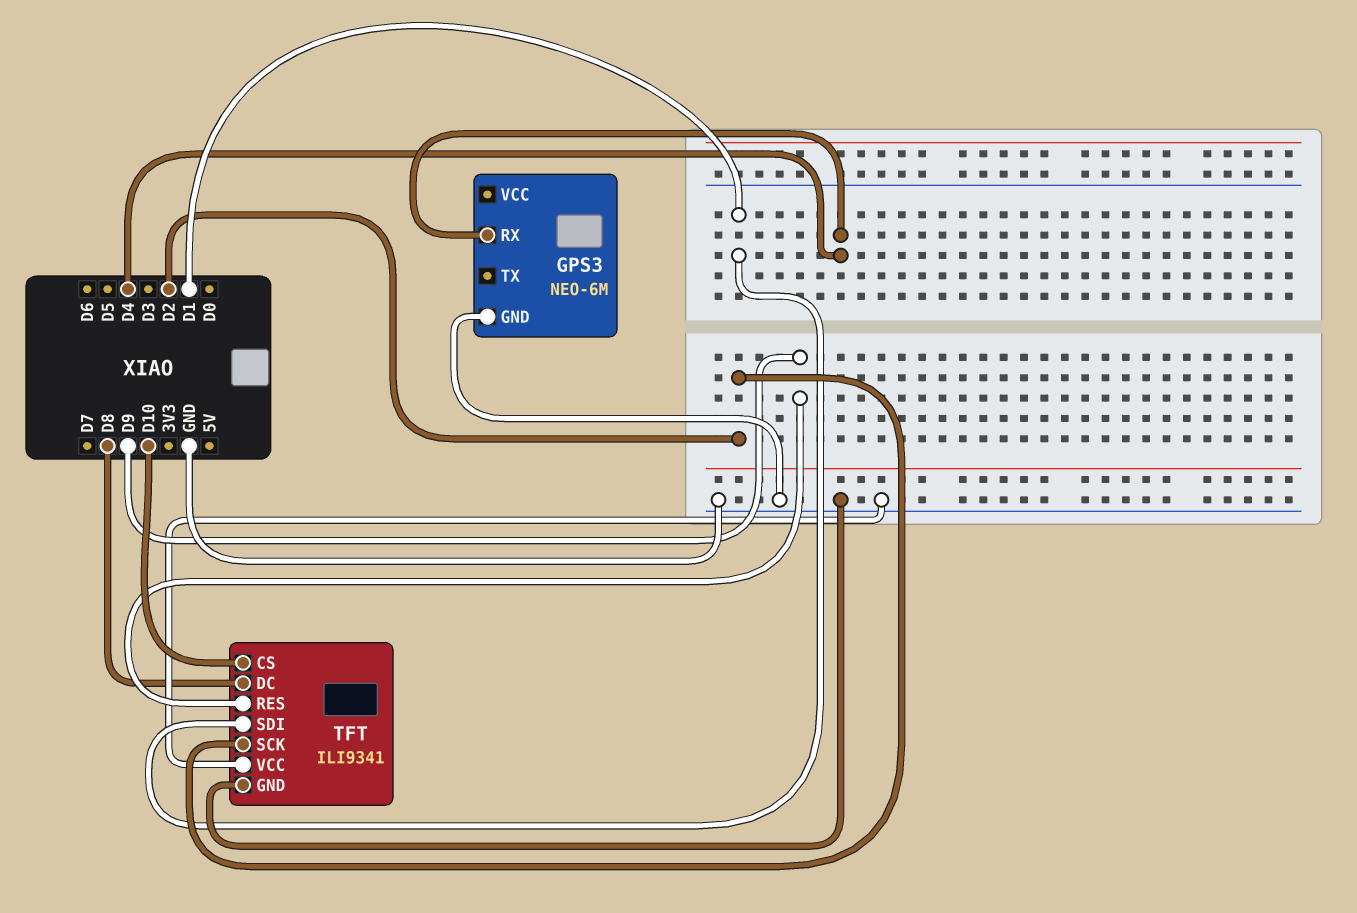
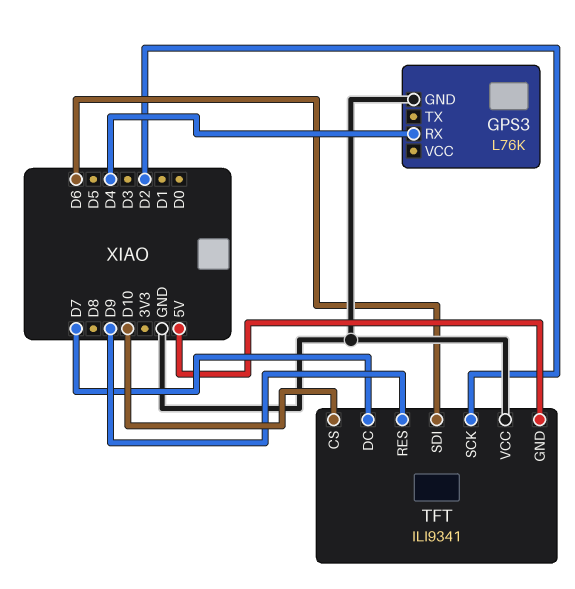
GPS3: NEO-6M -> L76K
TFT pin DC: D8 -> D7
TFT pin GND: GND -> 5V
TFT pin SDI: D1 -> D6

